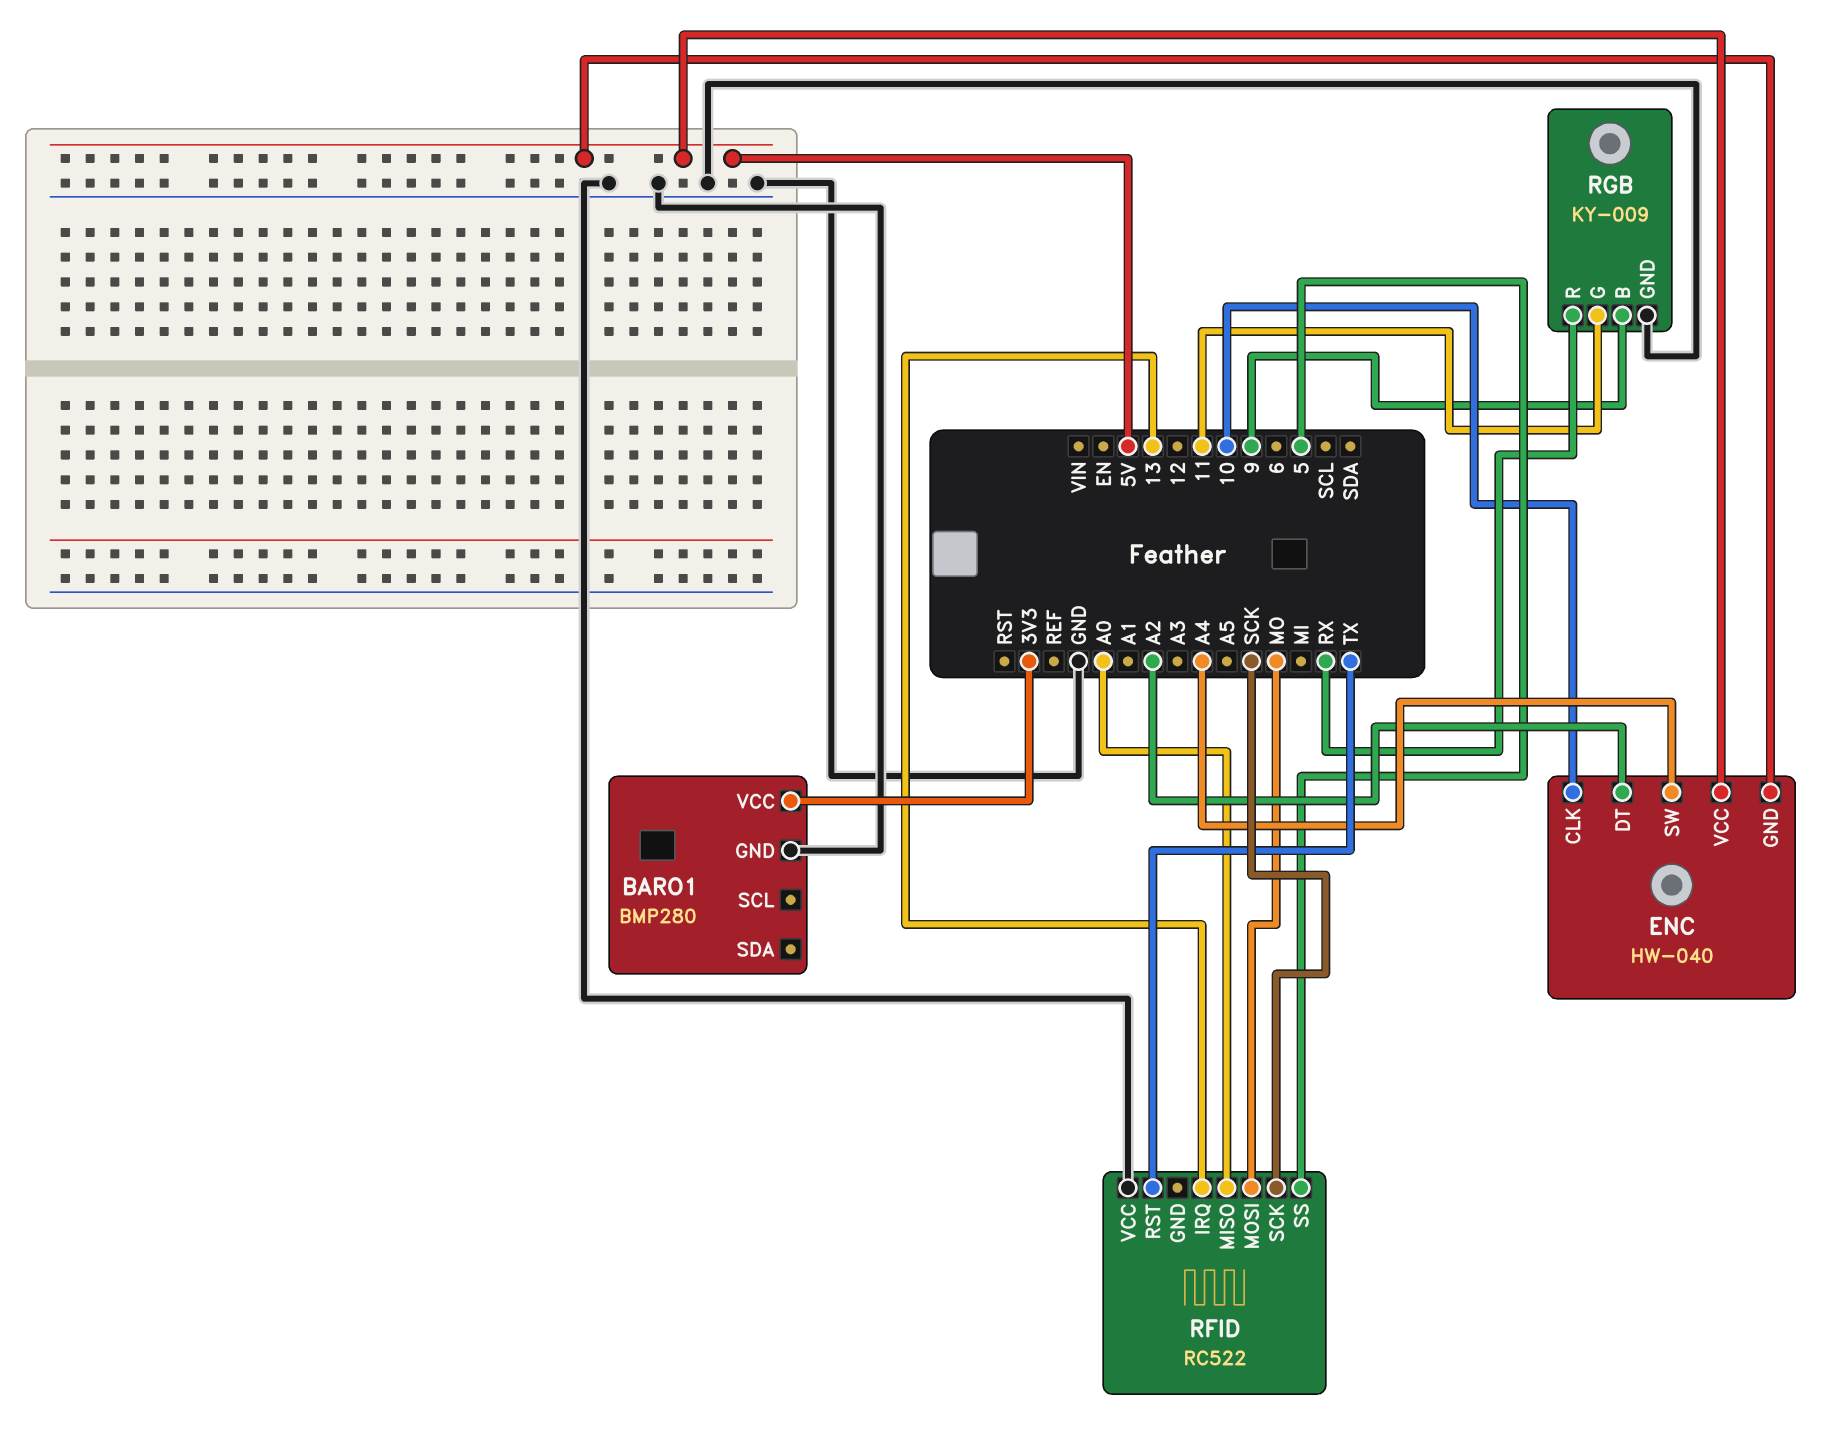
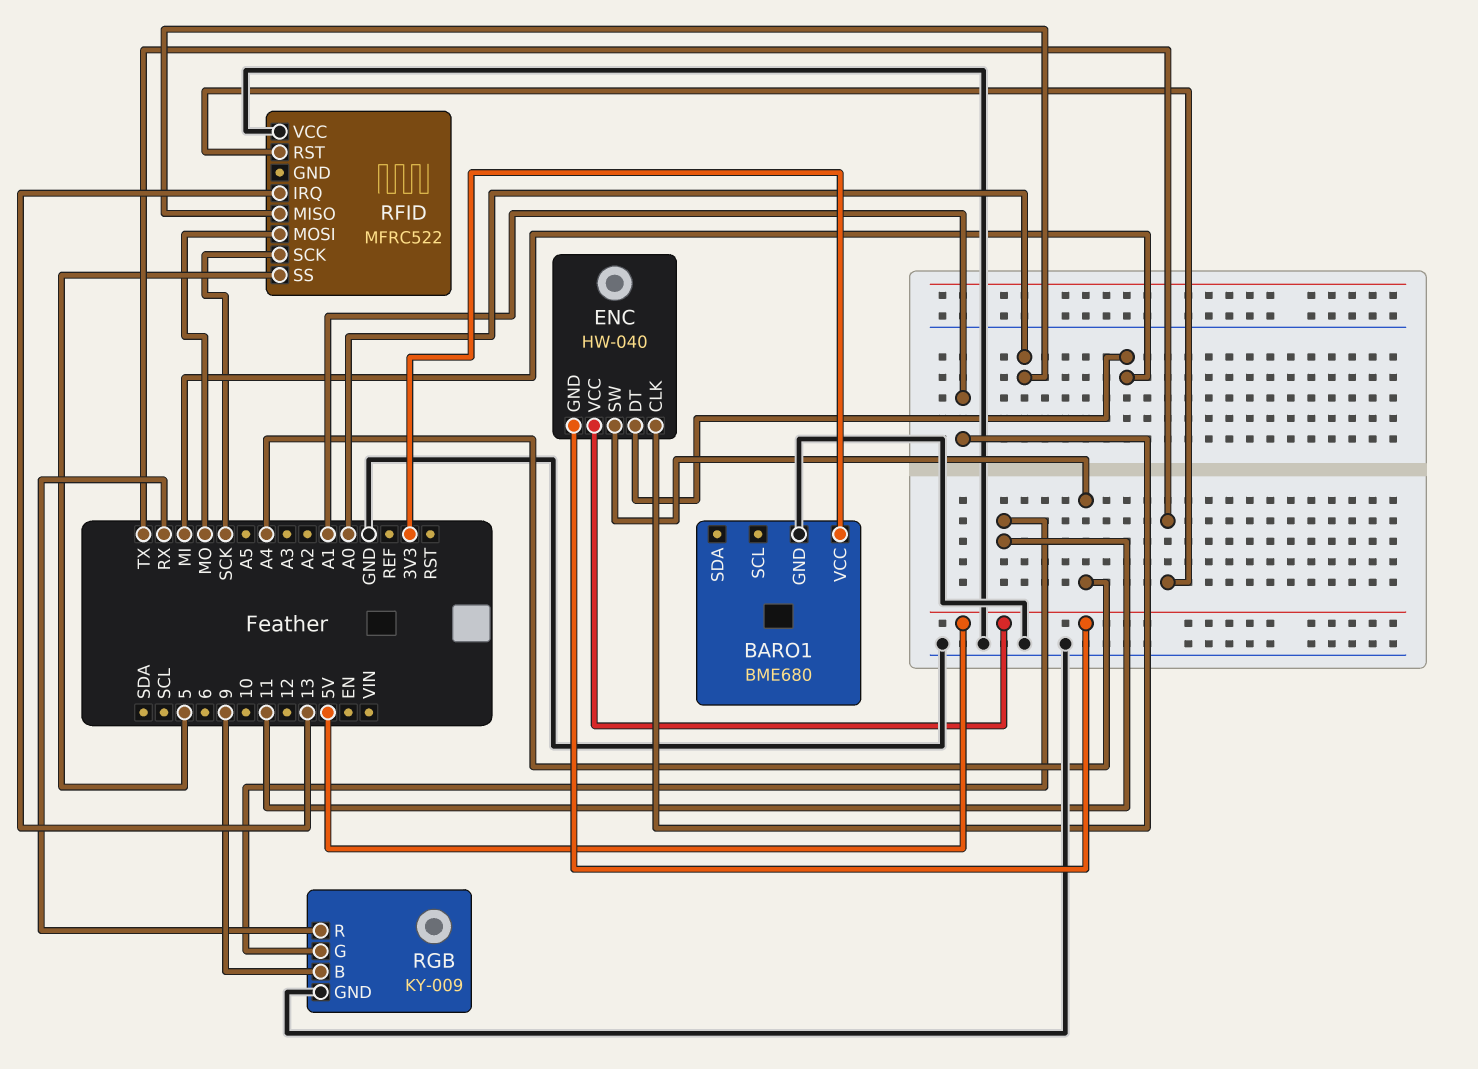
BARO1: BMP280 -> BME680
ENC pin CLK: 10 -> A1
ENC pin DT: A2 -> MI
RFID: RC522 -> MFRC522

